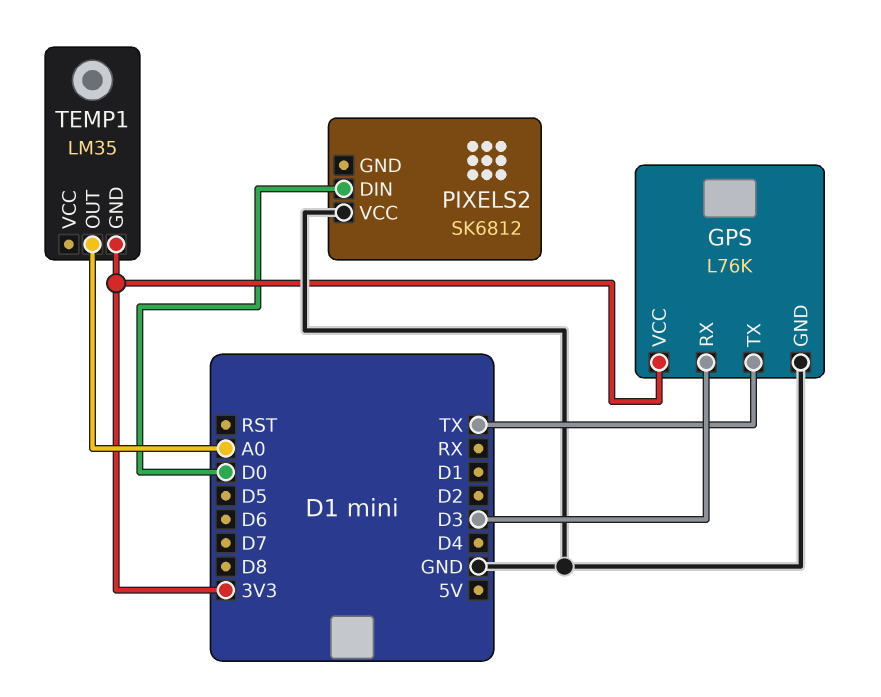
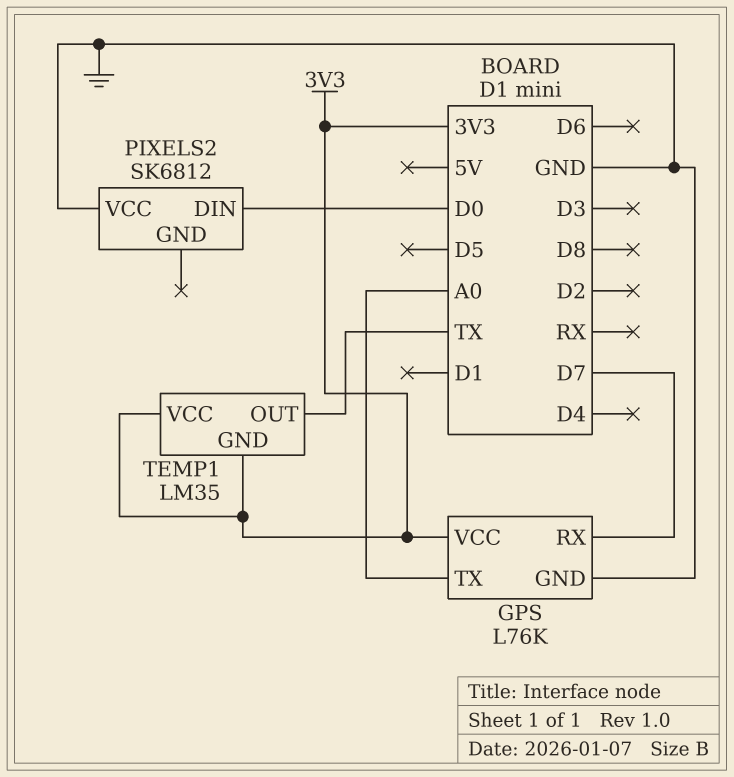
GPS pin RX: D3 -> D7
GPS pin TX: TX -> A0
TEMP1 pin OUT: A0 -> TX
TEMP1 pin VCC: none -> 3V3

